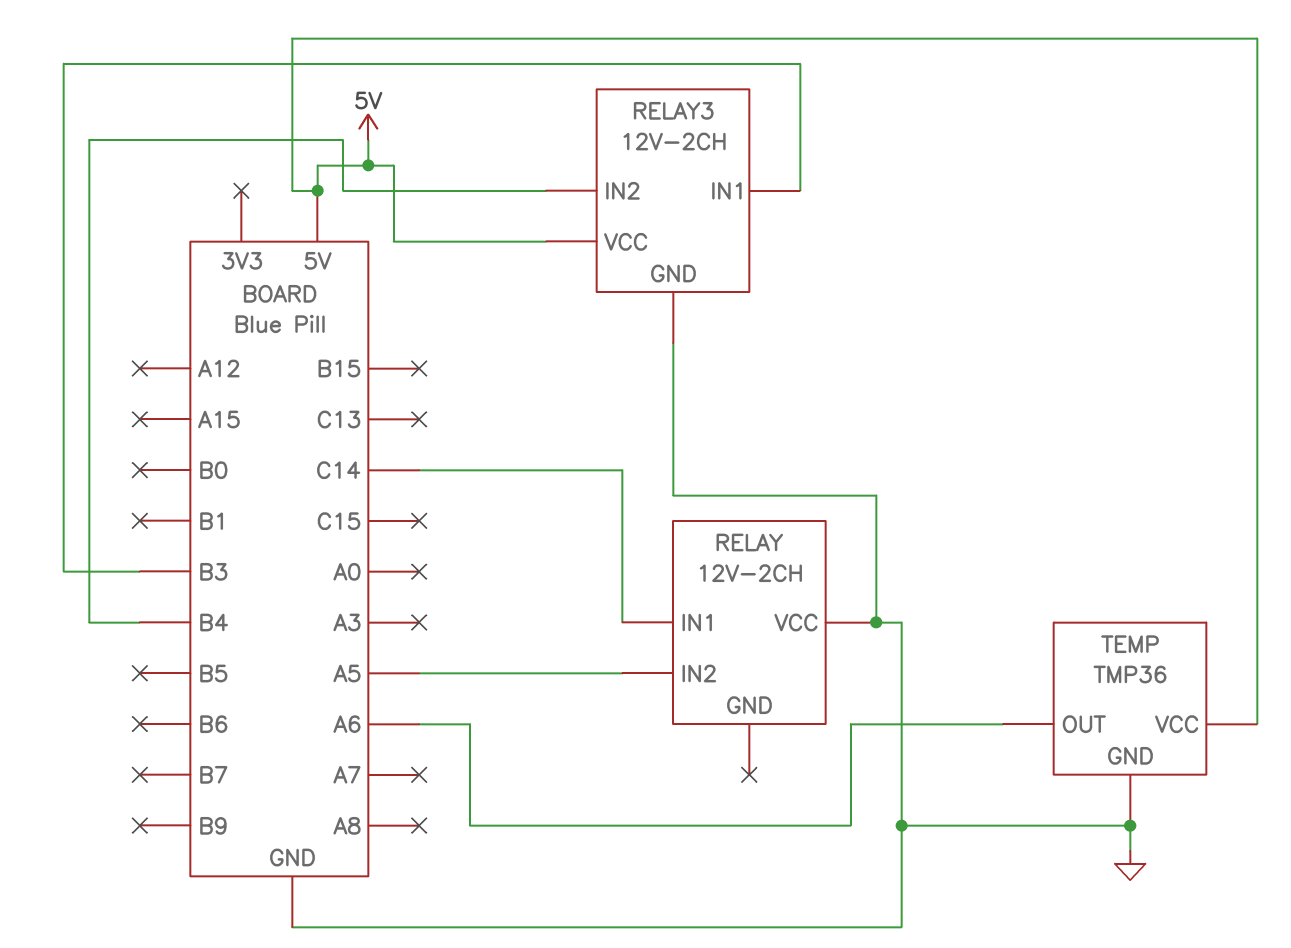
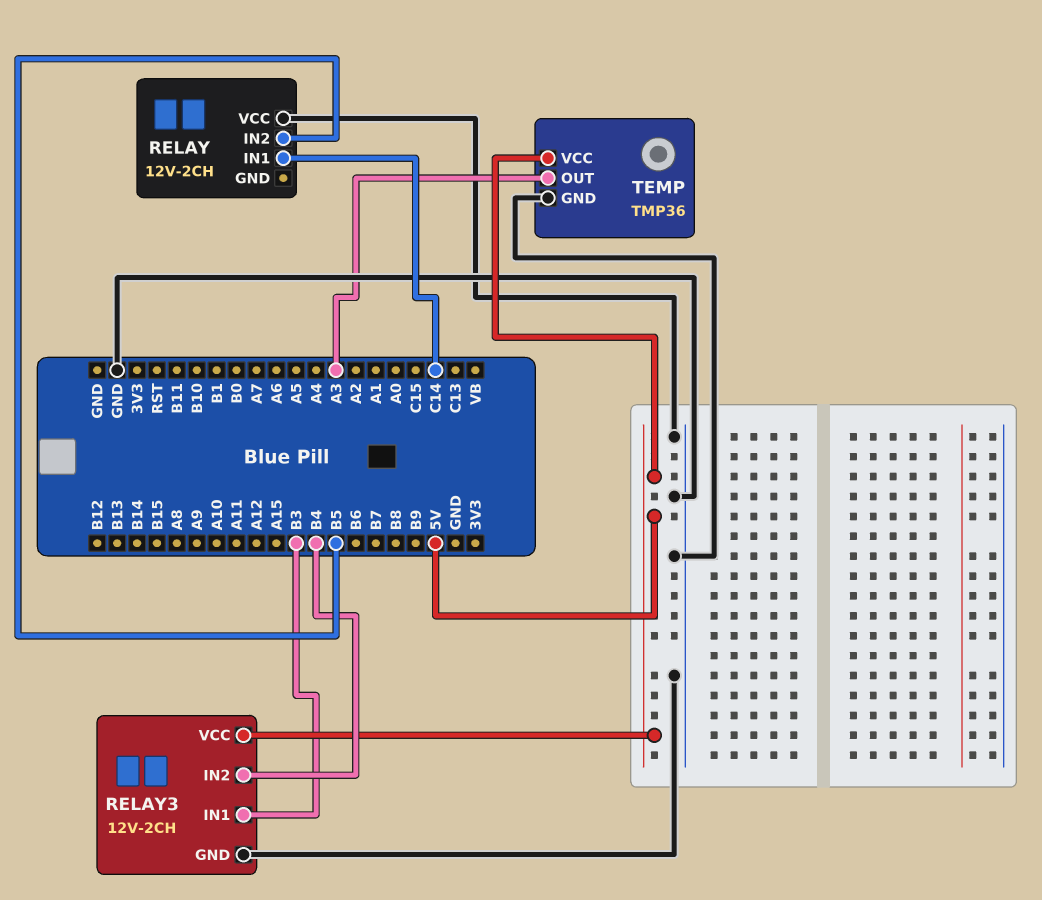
RELAY pin IN2: A5 -> B5
TEMP pin OUT: A6 -> A3

